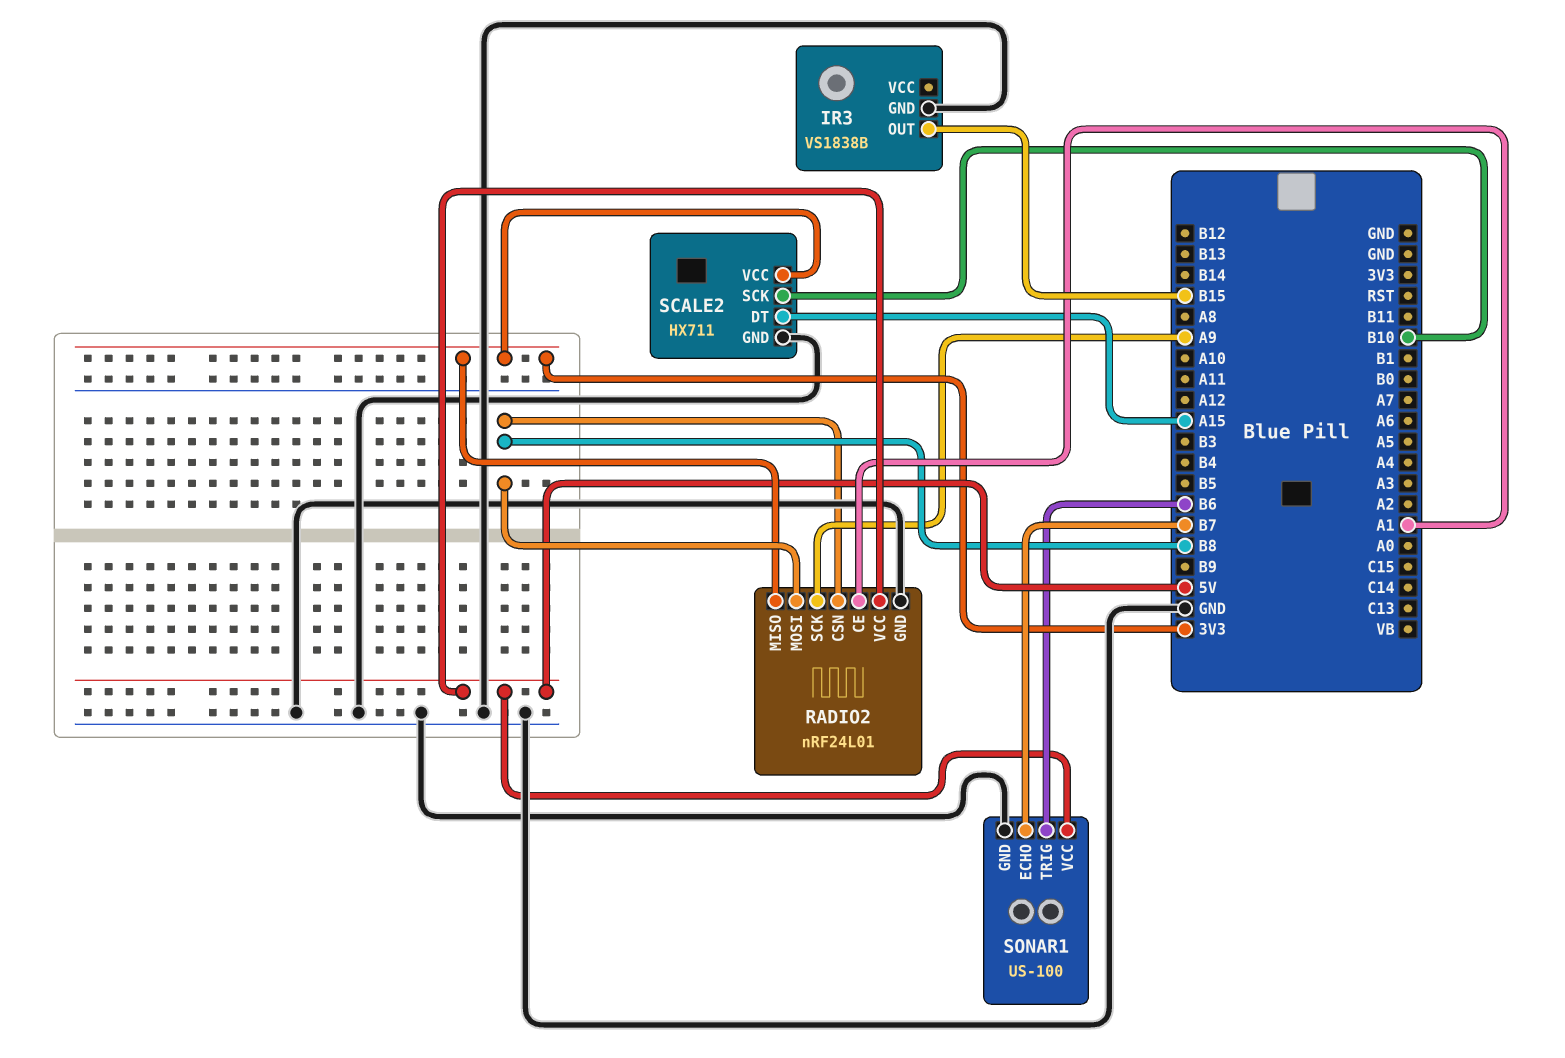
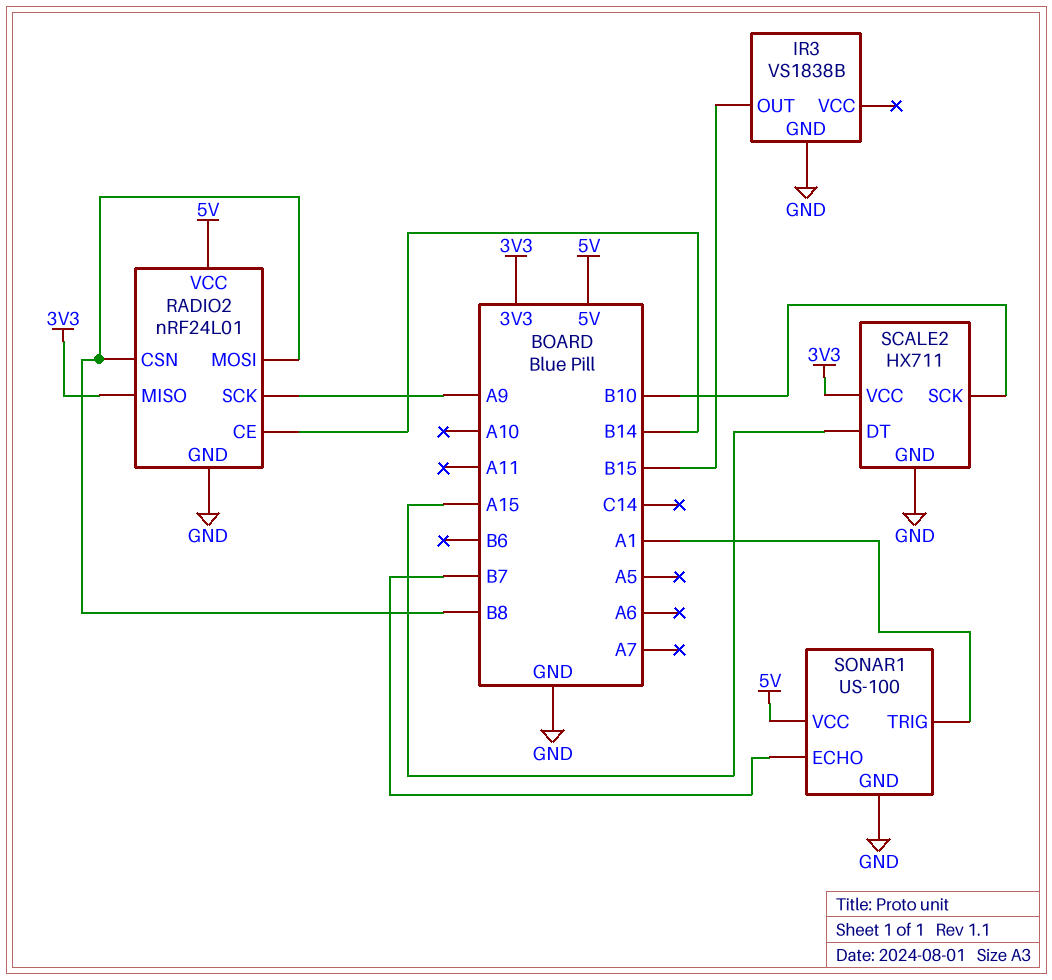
RADIO2 pin CE: A1 -> B14
SONAR1 pin TRIG: B6 -> A1

